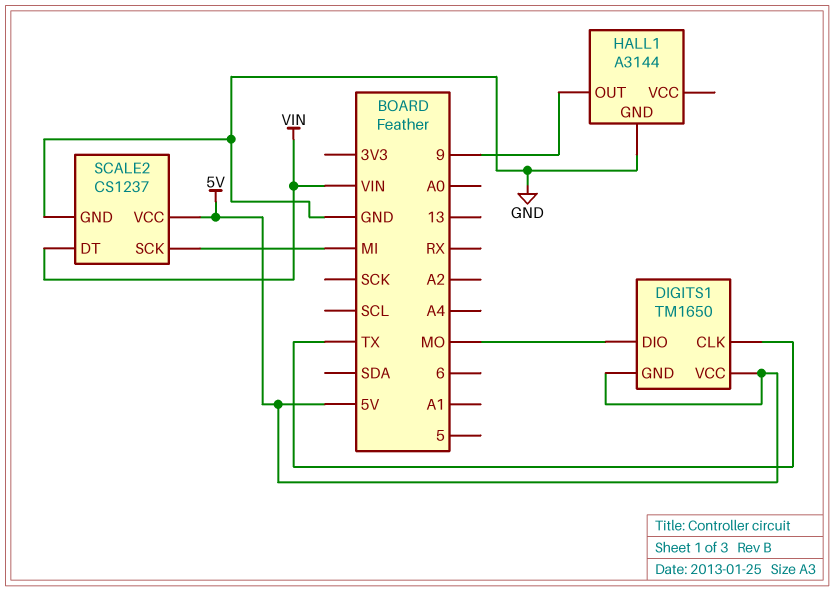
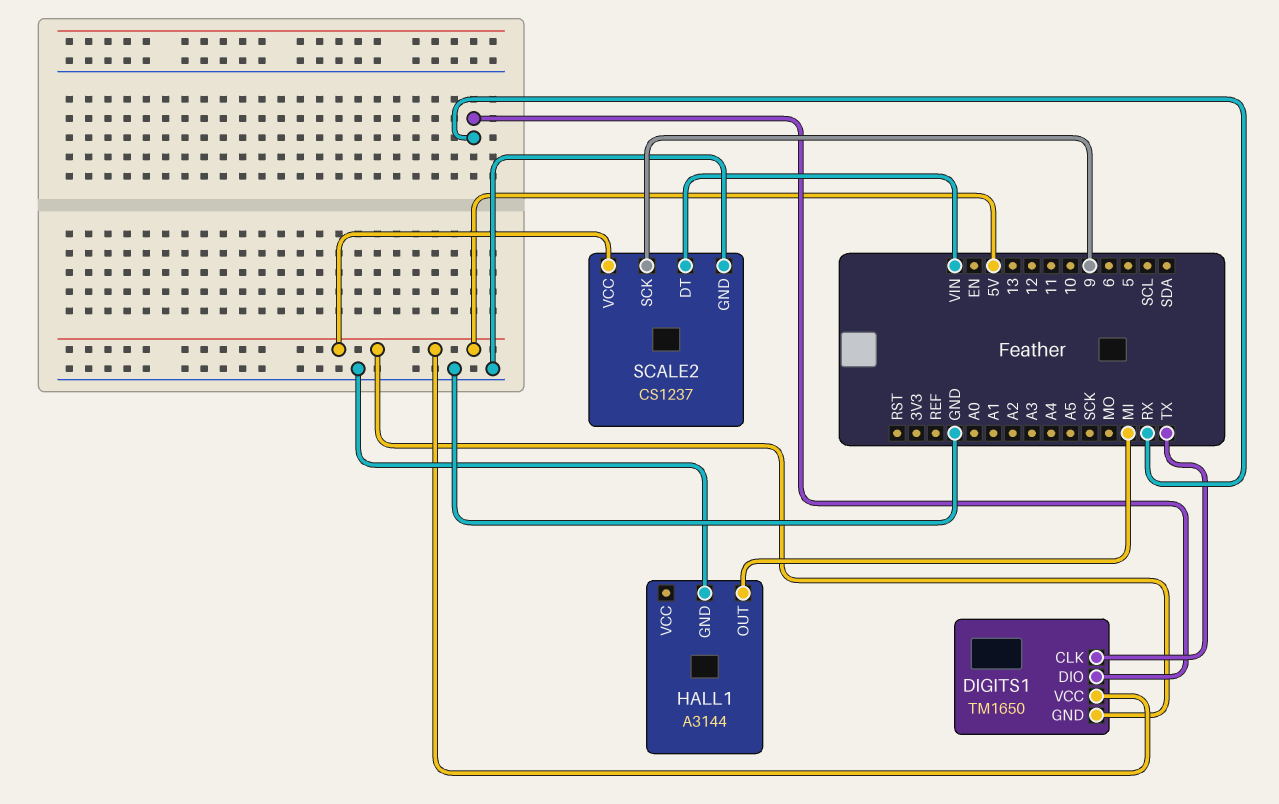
DIGITS1 pin DIO: MO -> RX
HALL1 pin OUT: 9 -> MI
SCALE2 pin SCK: MI -> 9

